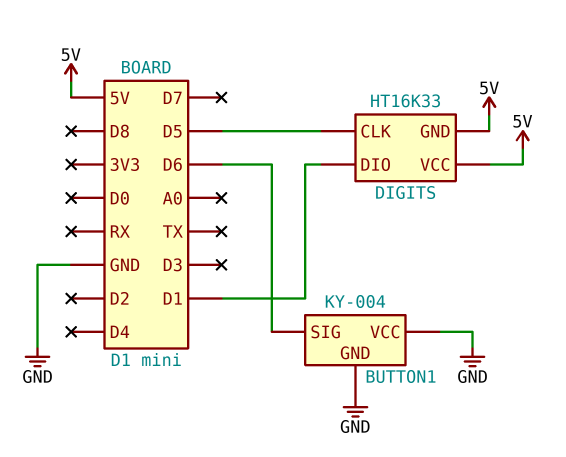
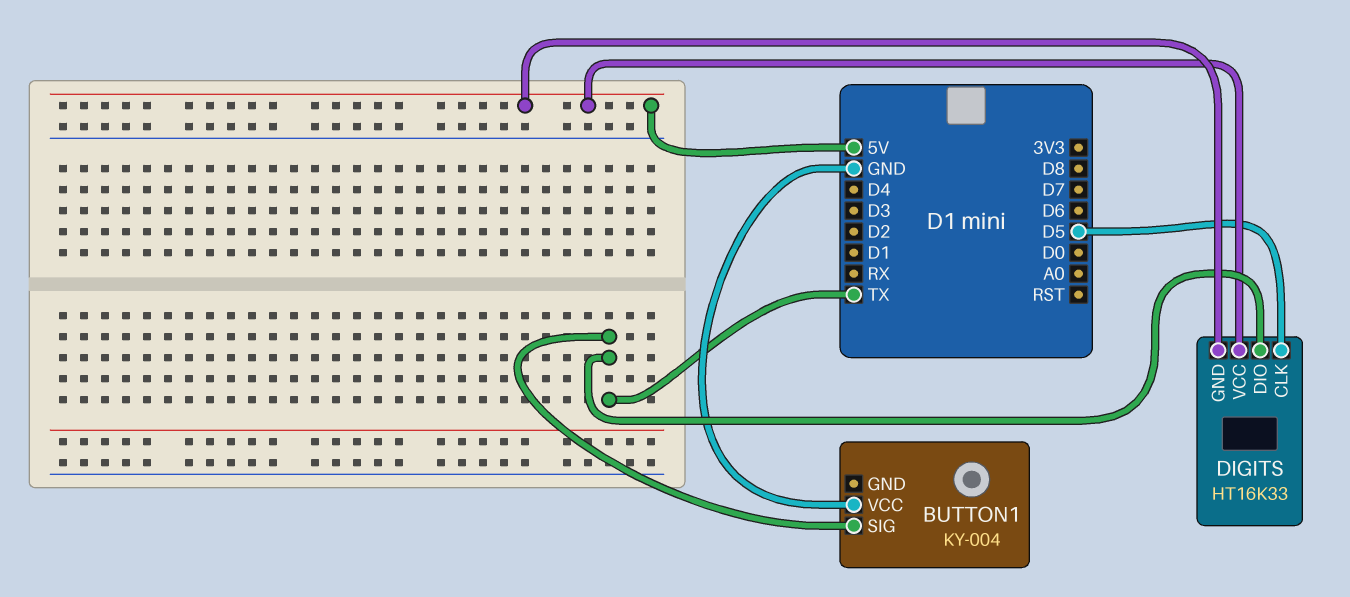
BUTTON1 pin GND: GND -> none
BUTTON1 pin SIG: D6 -> TX
DIGITS pin DIO: D1 -> TX

